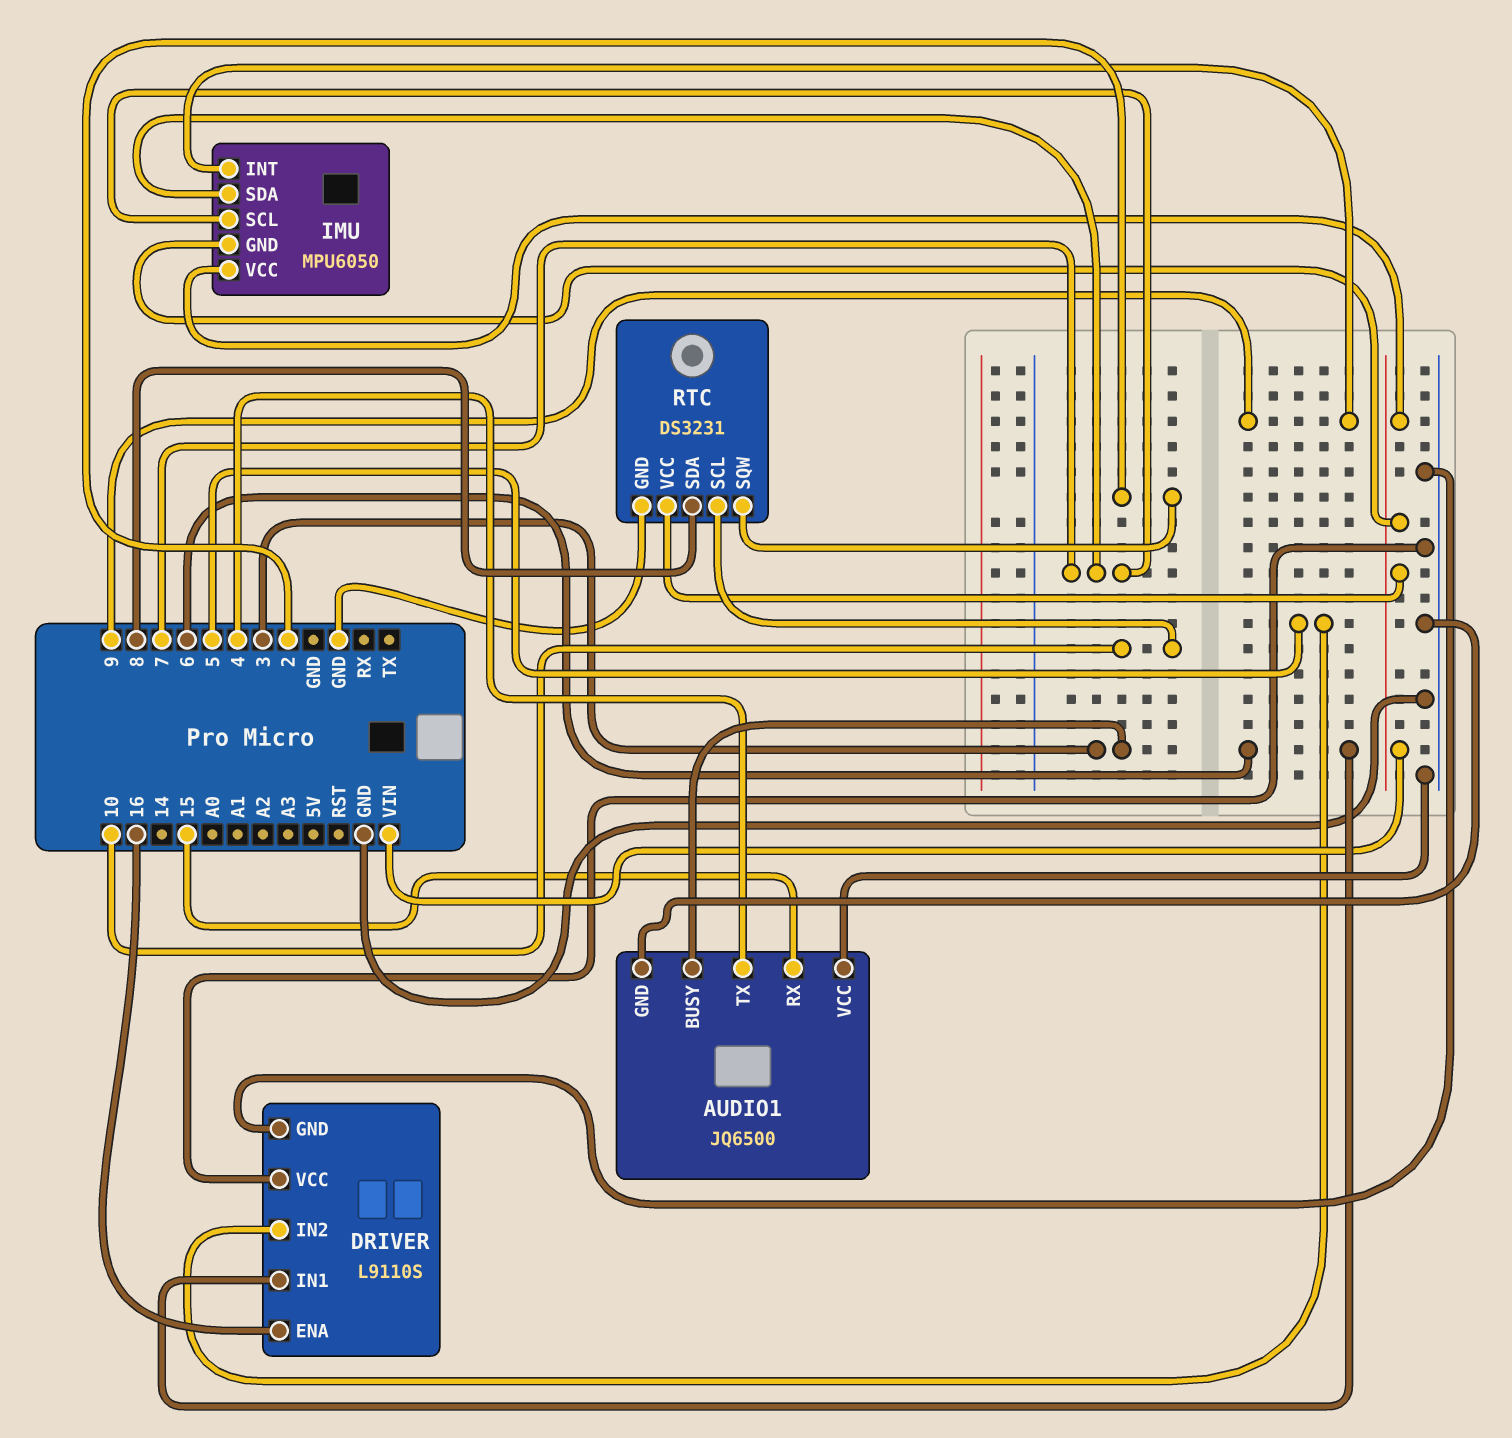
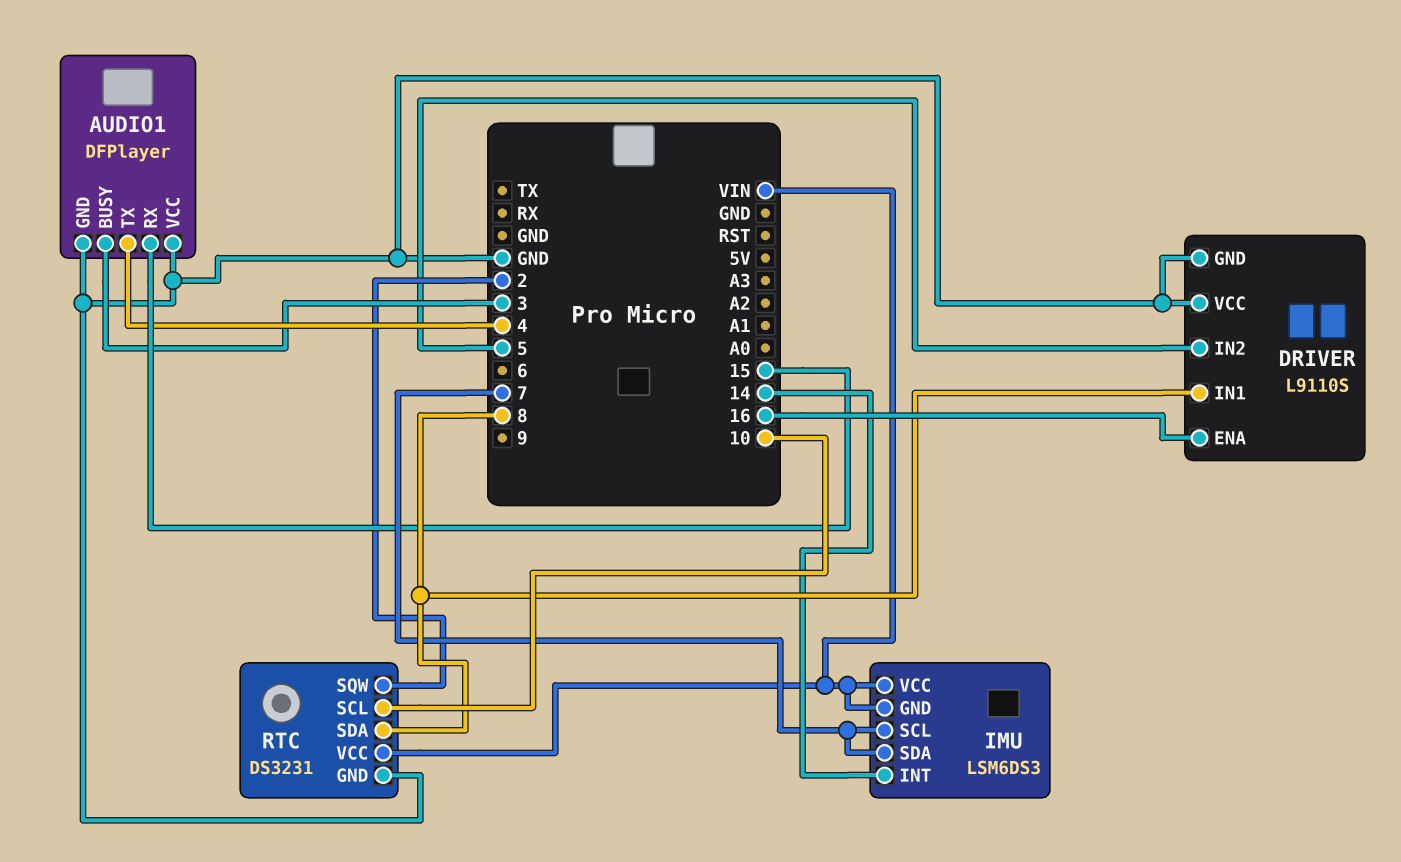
AUDIO1: JQ6500 -> DFPlayer
DRIVER pin IN1: 6 -> 8
IMU: MPU6050 -> LSM6DS3
IMU pin INT: 9 -> 14

